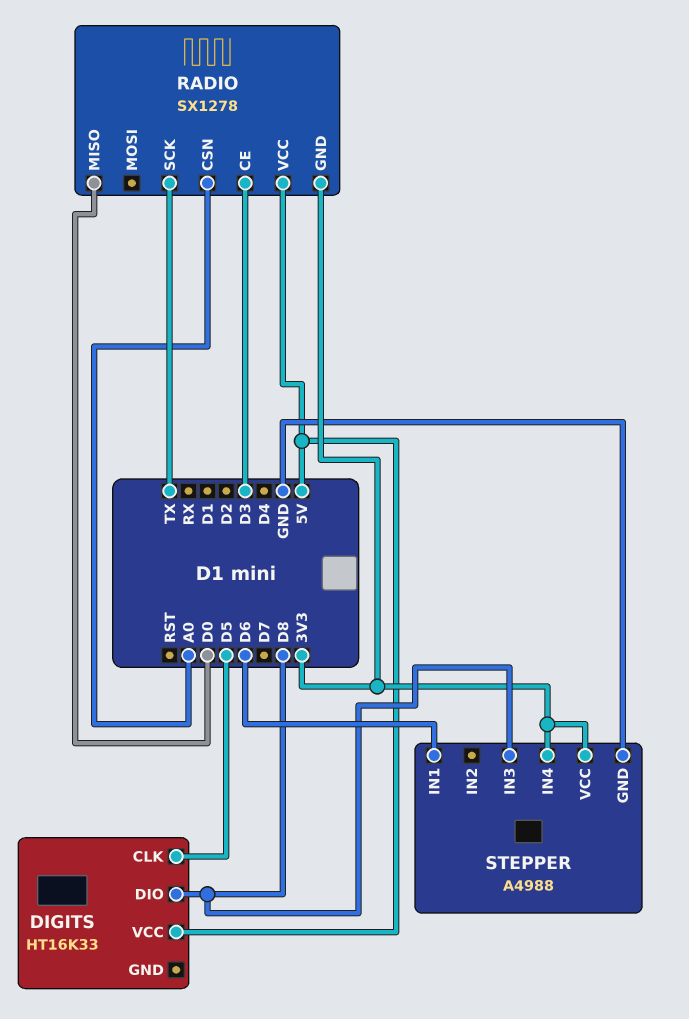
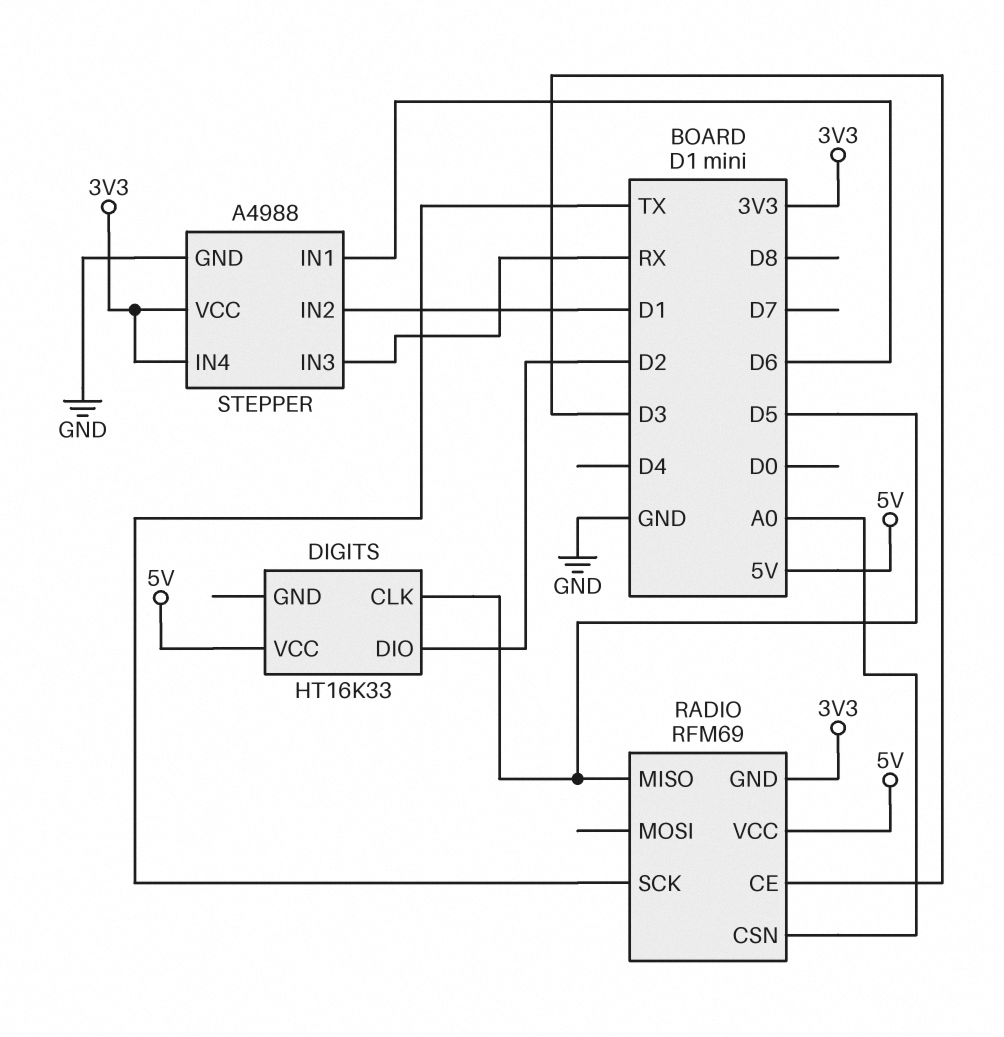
DIGITS pin DIO: D8 -> D2
RADIO: SX1278 -> RFM69
RADIO pin MISO: D0 -> D5
STEPPER pin IN2: none -> D1
STEPPER pin IN3: D8 -> RX

